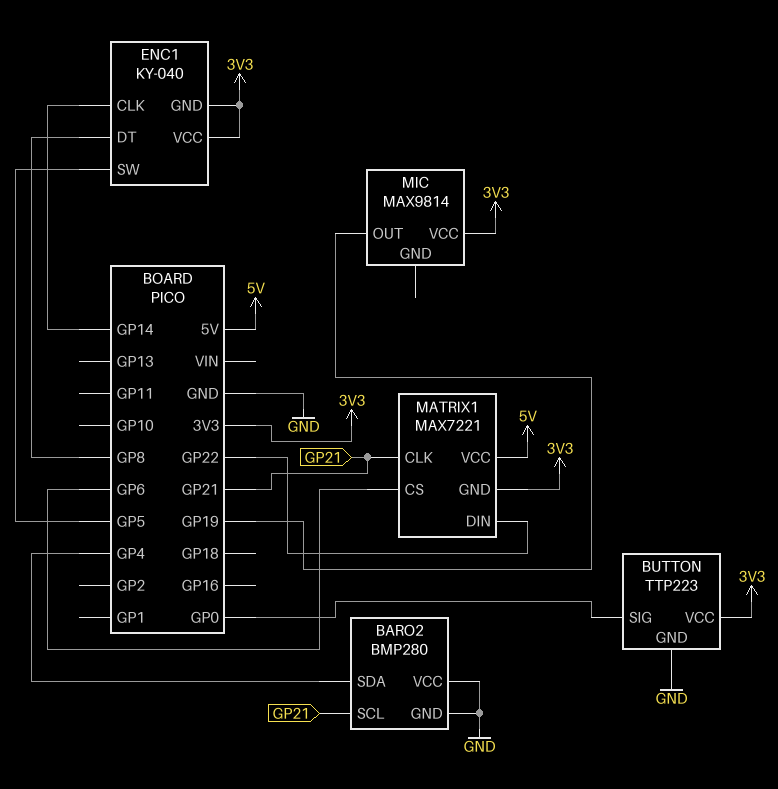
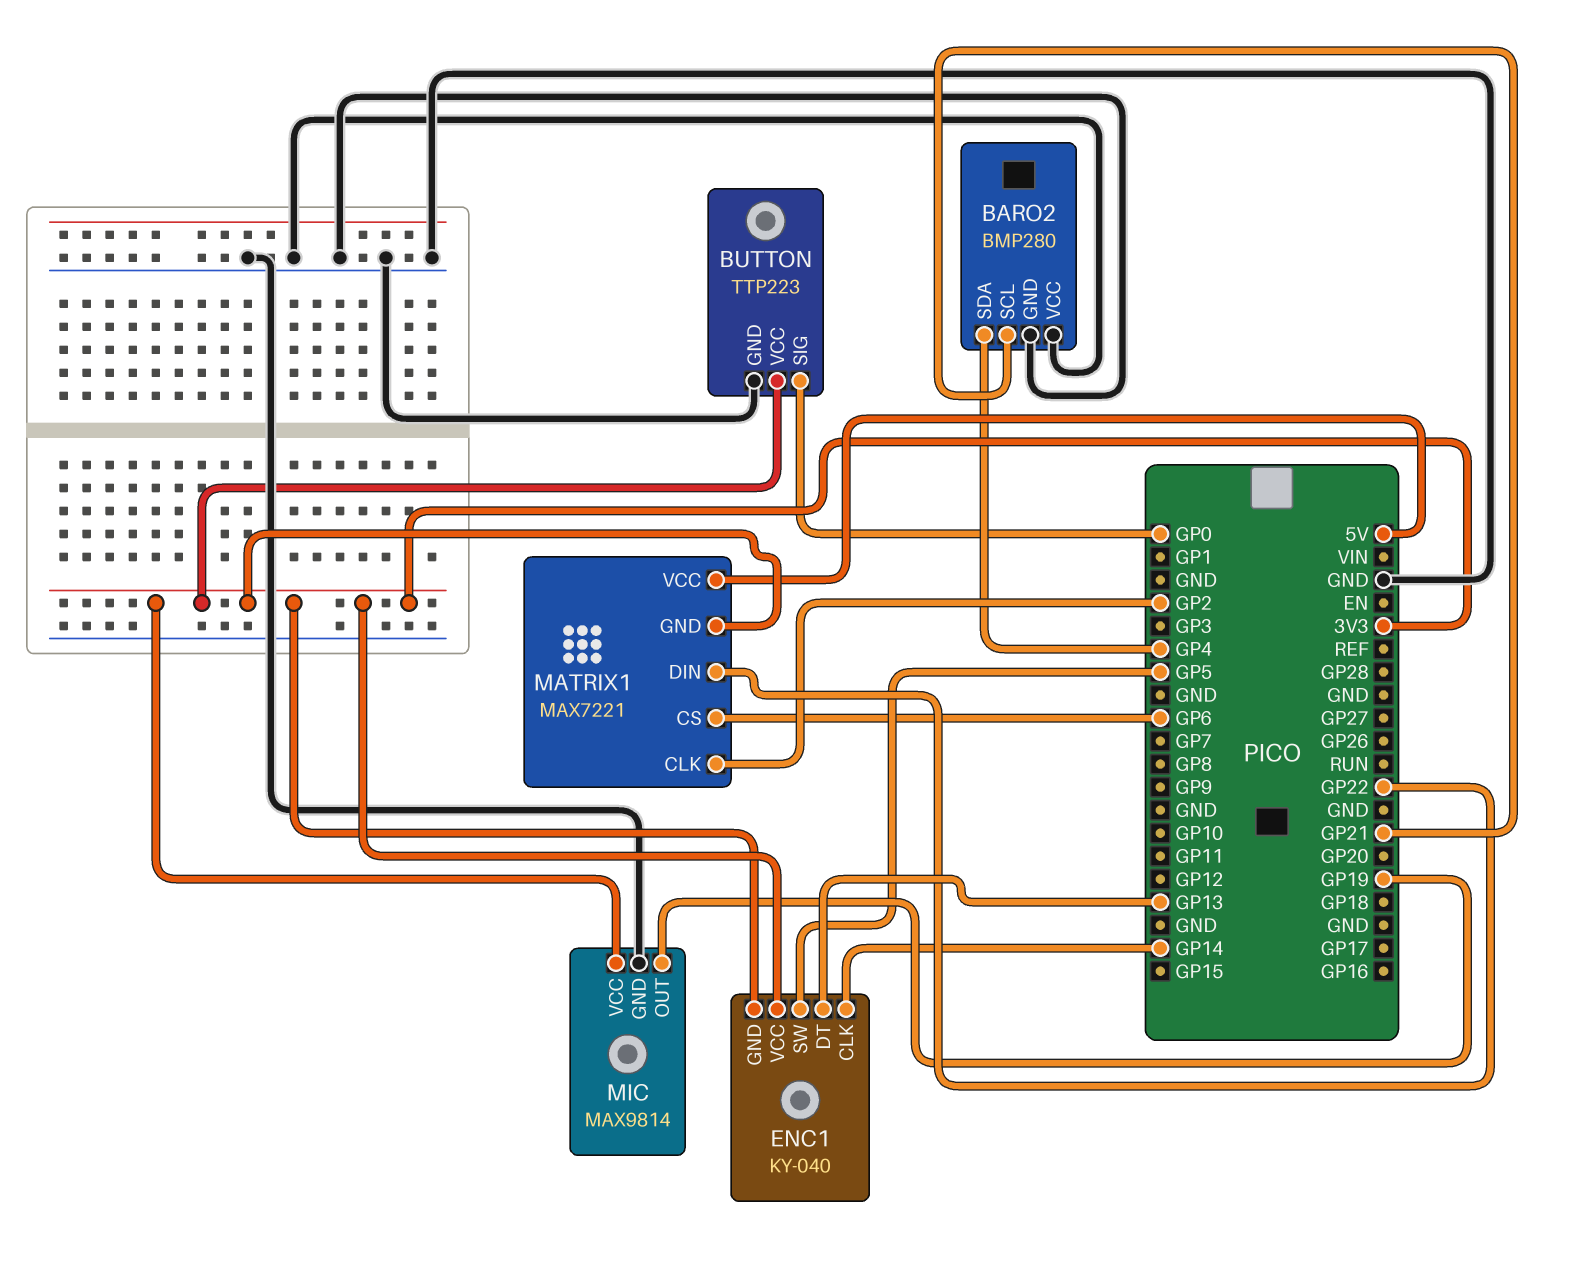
ENC1 pin DT: GP8 -> GP13
MATRIX1 pin CLK: GP21 -> GP2
MIC pin GND: none -> GND

